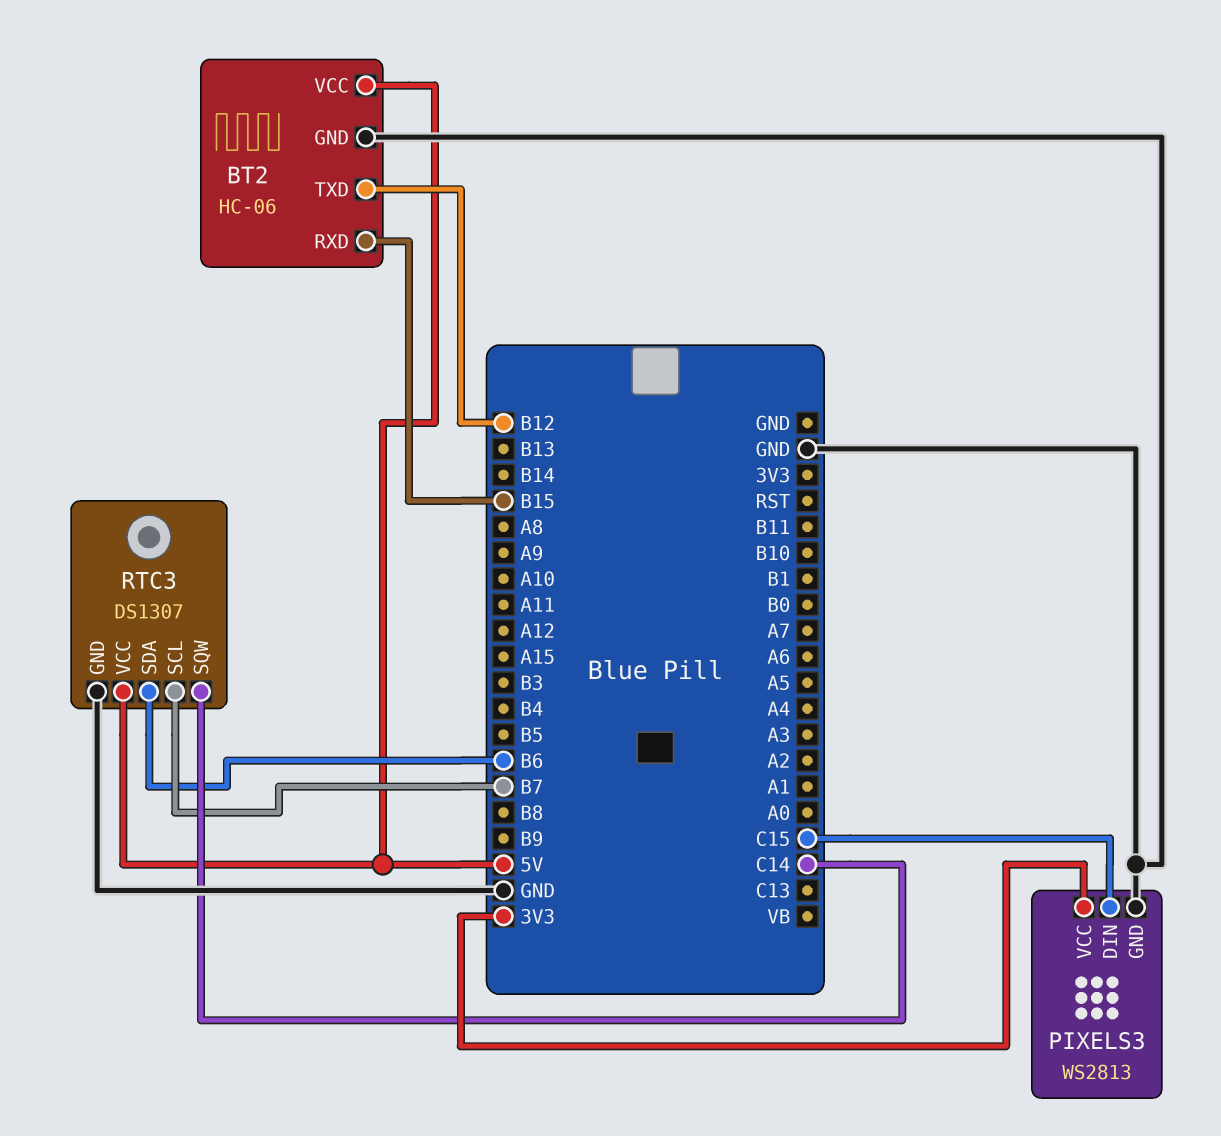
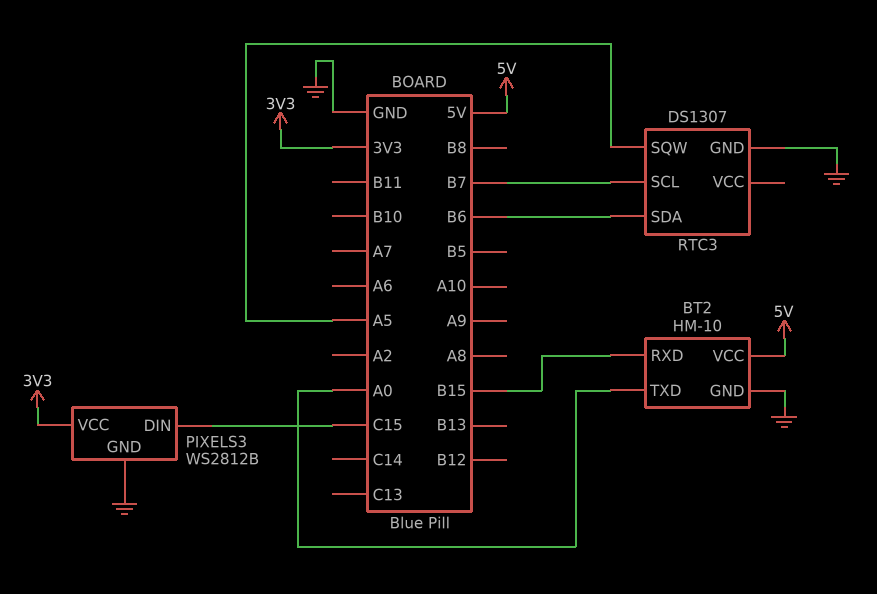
BT2: HC-06 -> HM-10
BT2 pin TXD: B12 -> A0
PIXELS3: WS2813 -> WS2812B
RTC3 pin SQW: C14 -> A5
RTC3 pin VCC: 5V -> none

